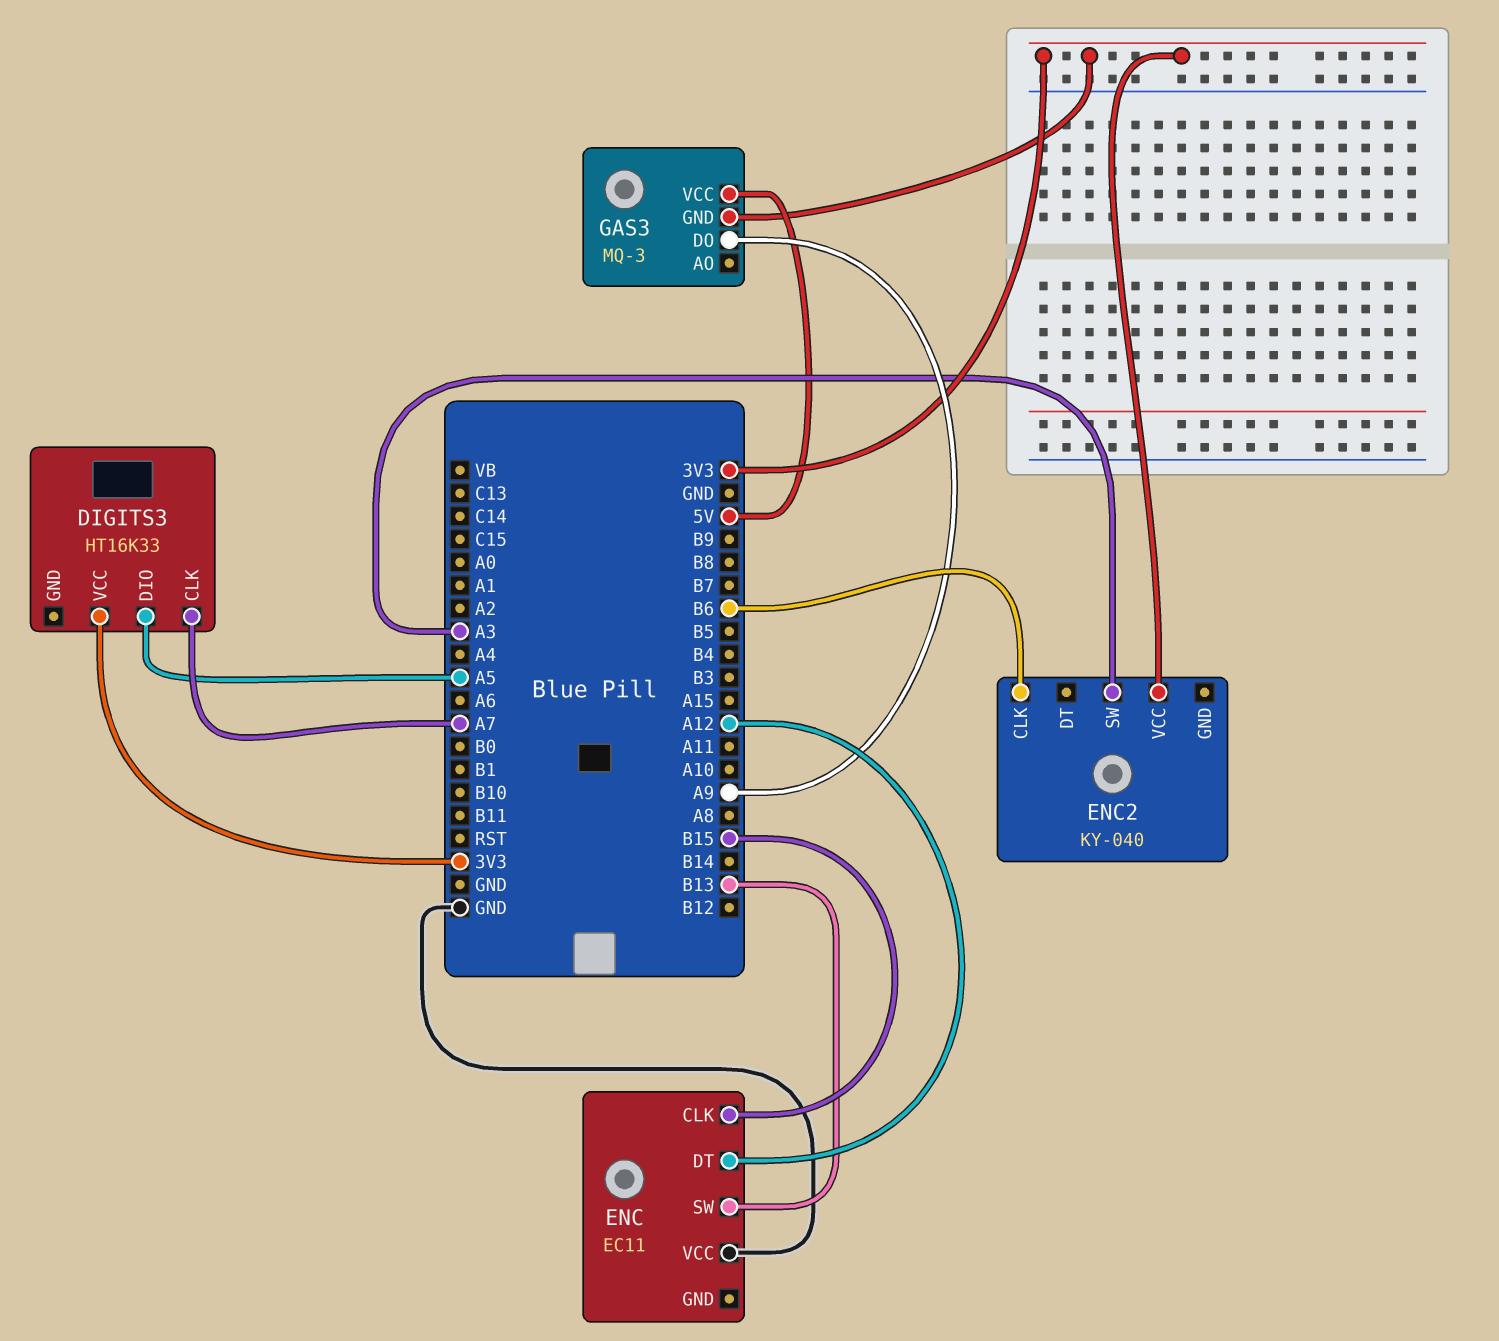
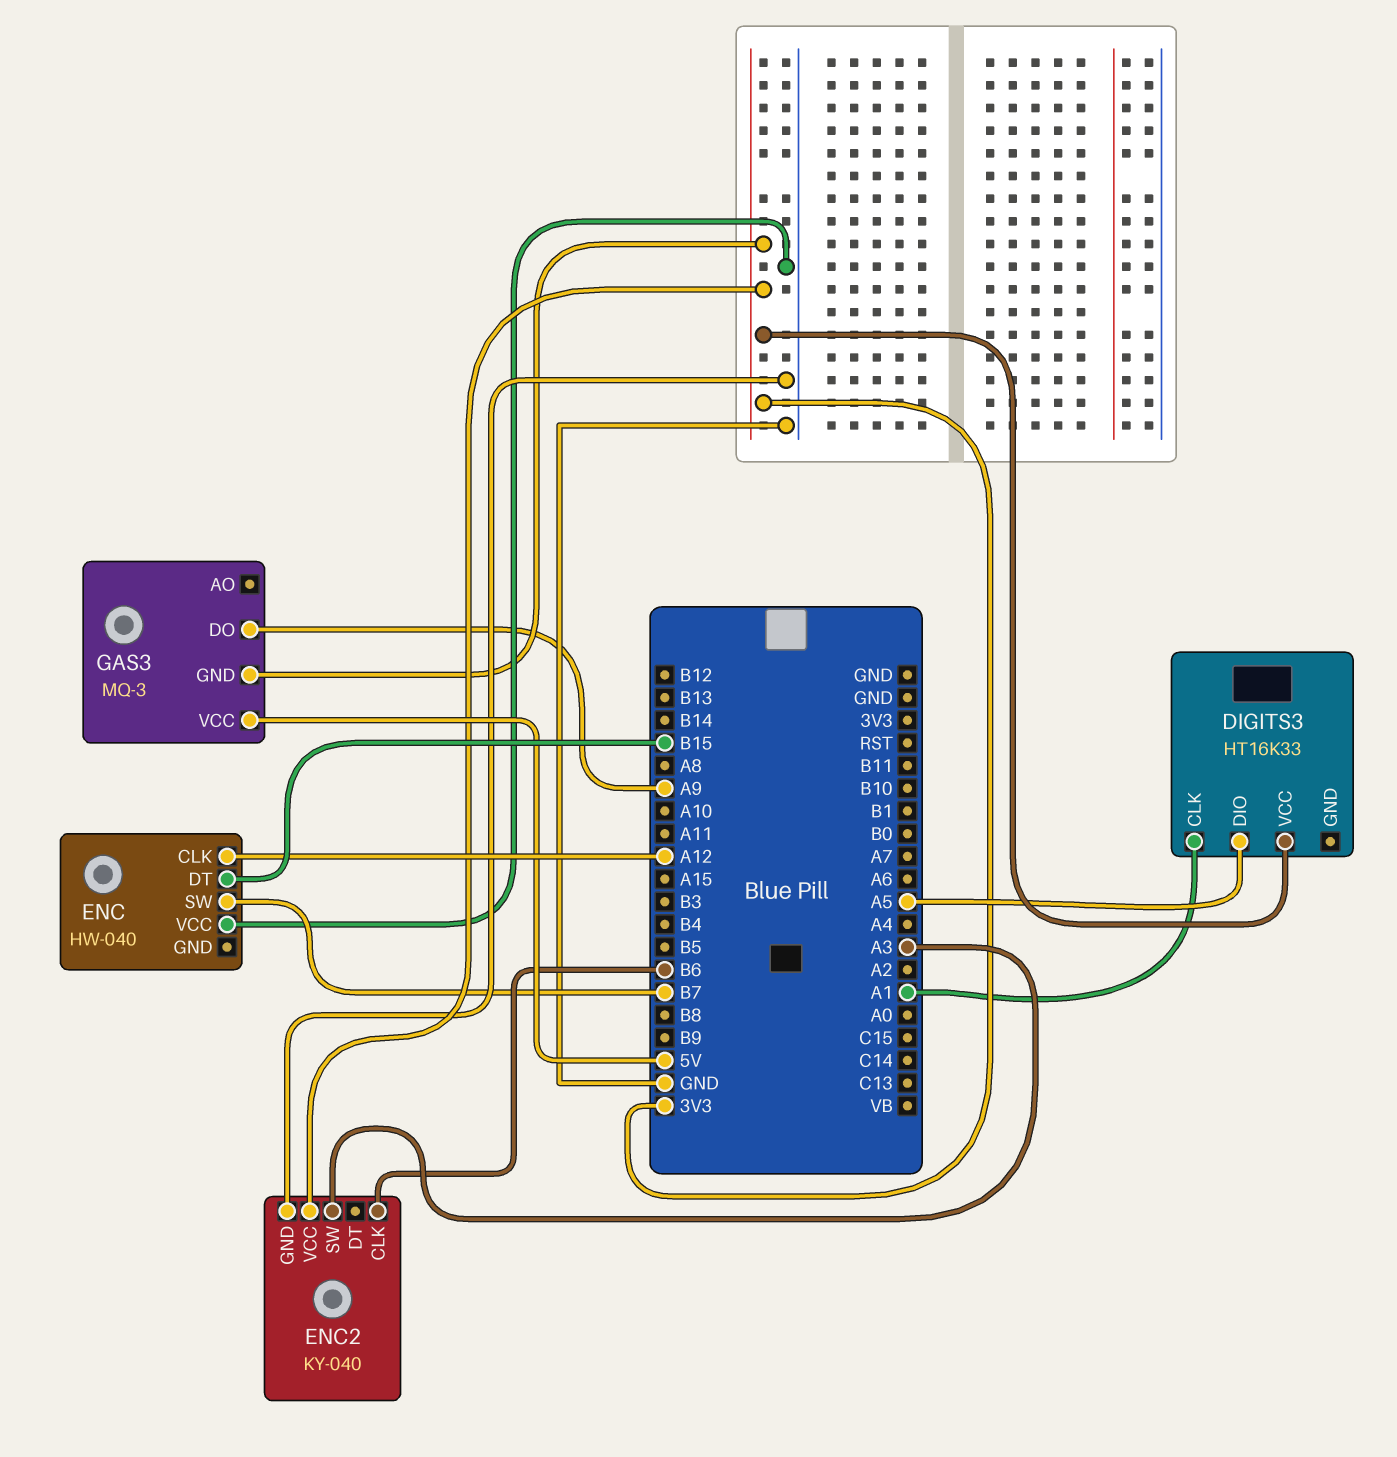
DIGITS3 pin CLK: A7 -> A1
ENC: EC11 -> HW-040
ENC pin CLK: B15 -> A12
ENC pin DT: A12 -> B15
ENC pin SW: B13 -> B7
ENC2 pin GND: none -> GND

